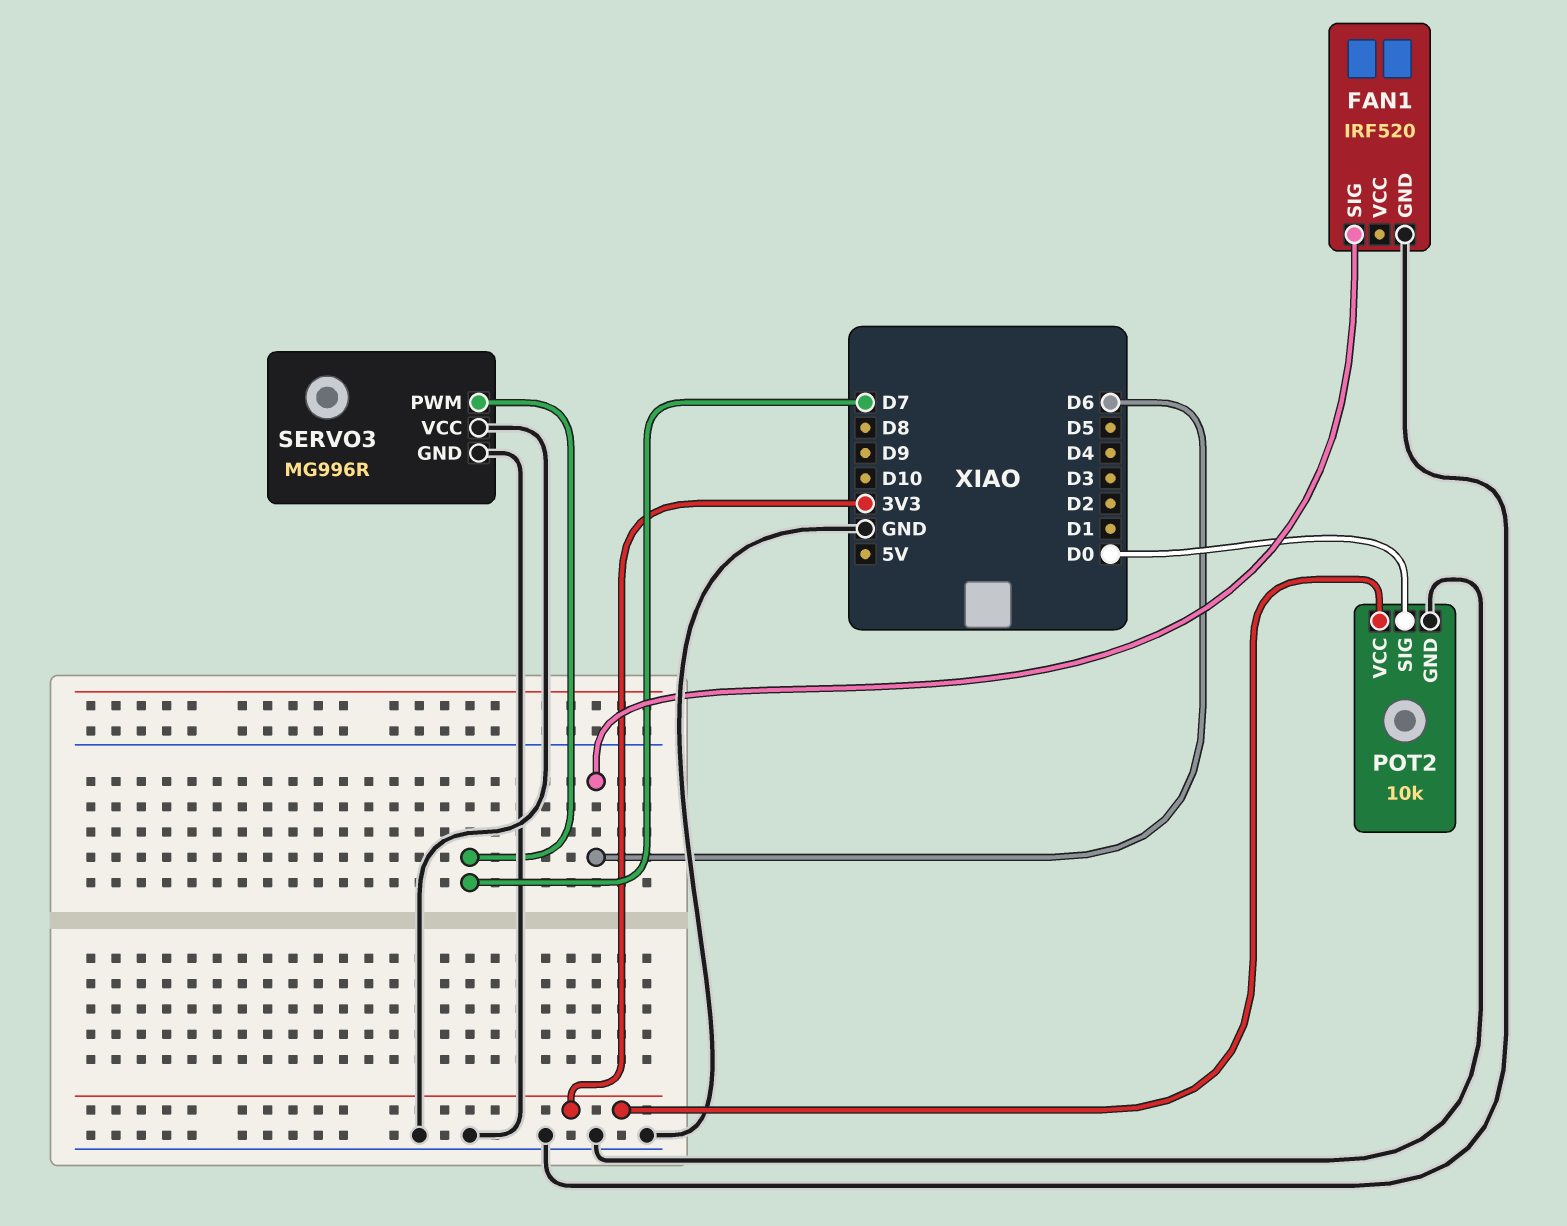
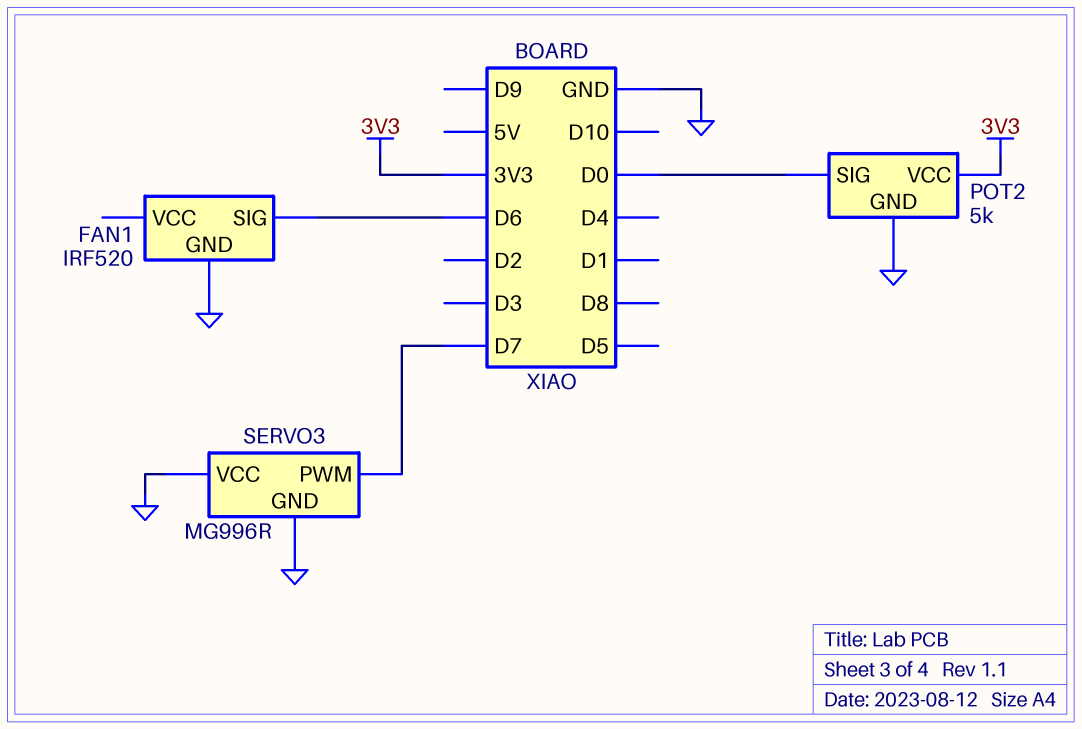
POT2: 10k -> 5k

